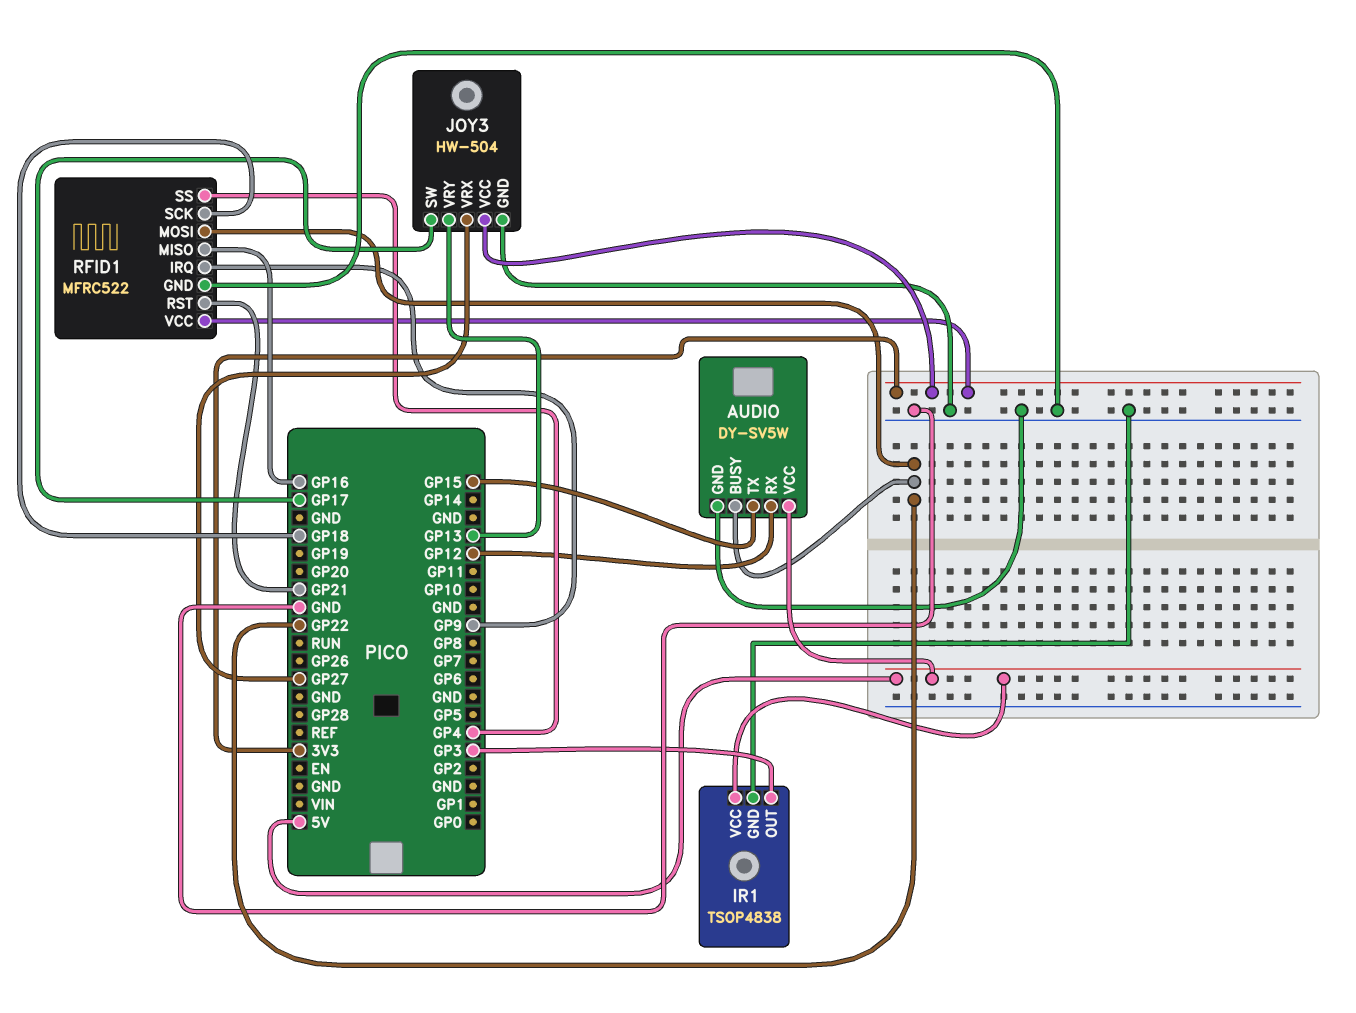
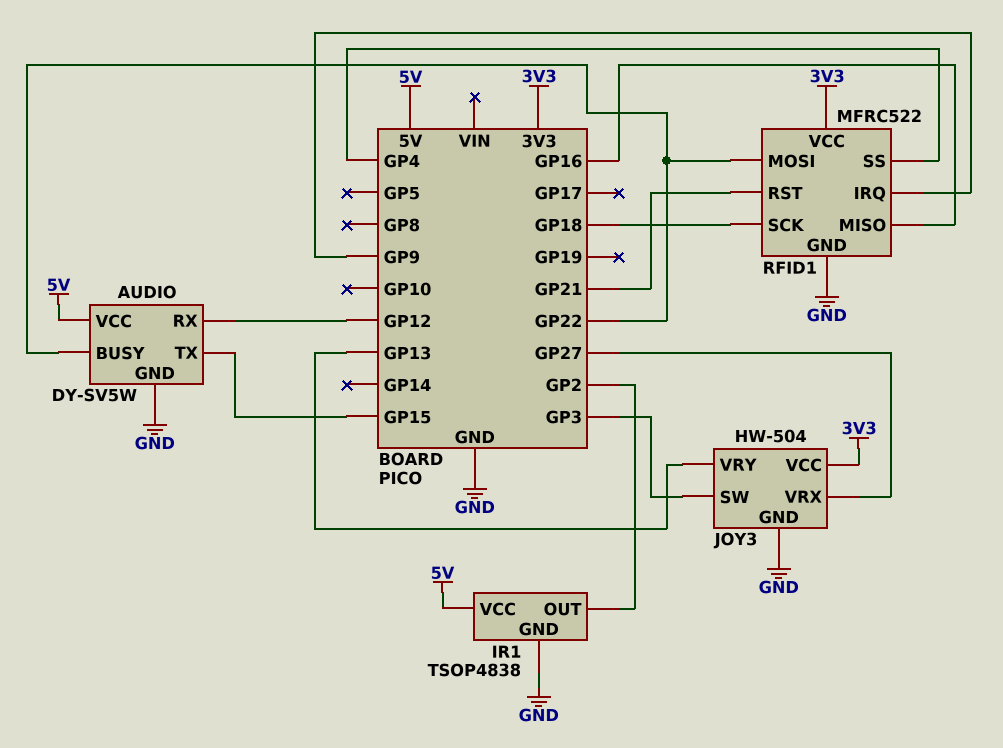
IR1 pin OUT: GP3 -> GP2
JOY3 pin SW: GP17 -> GP3

